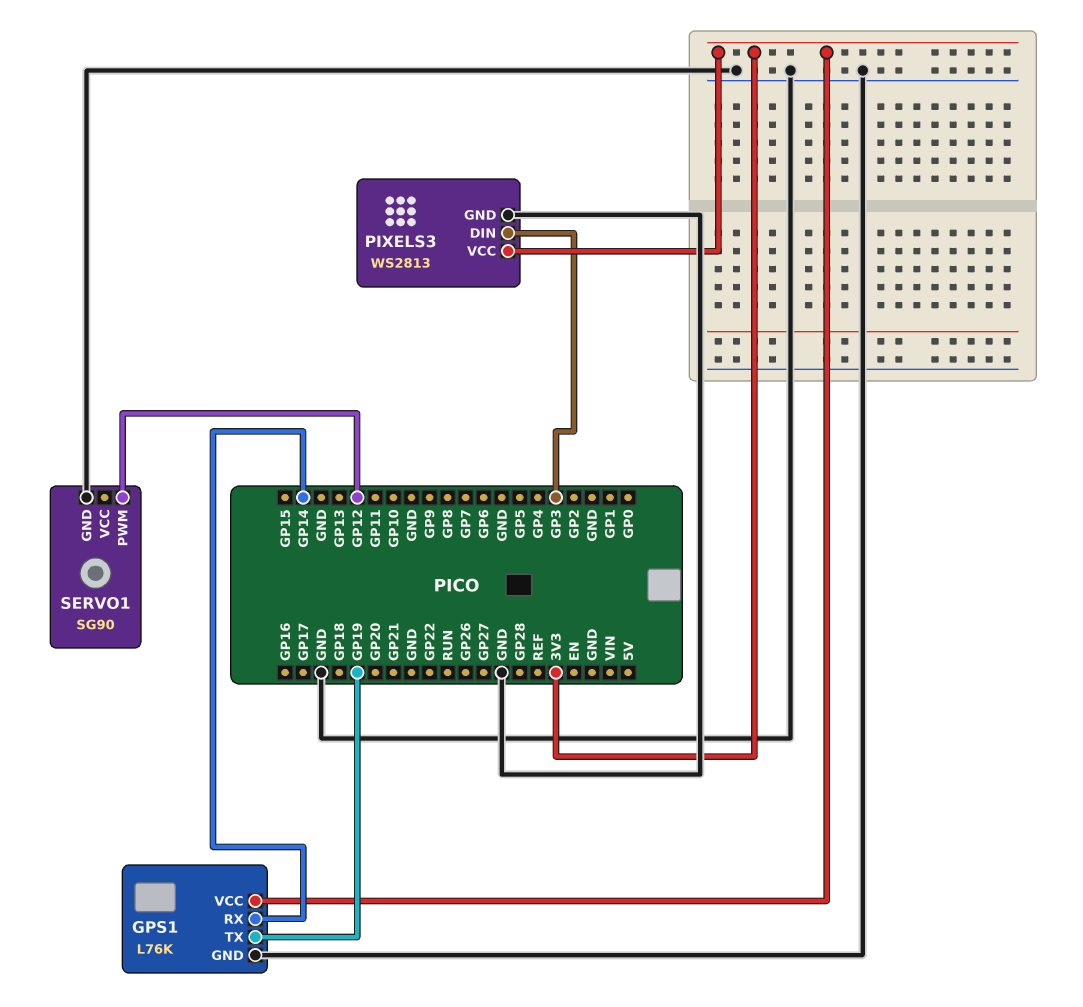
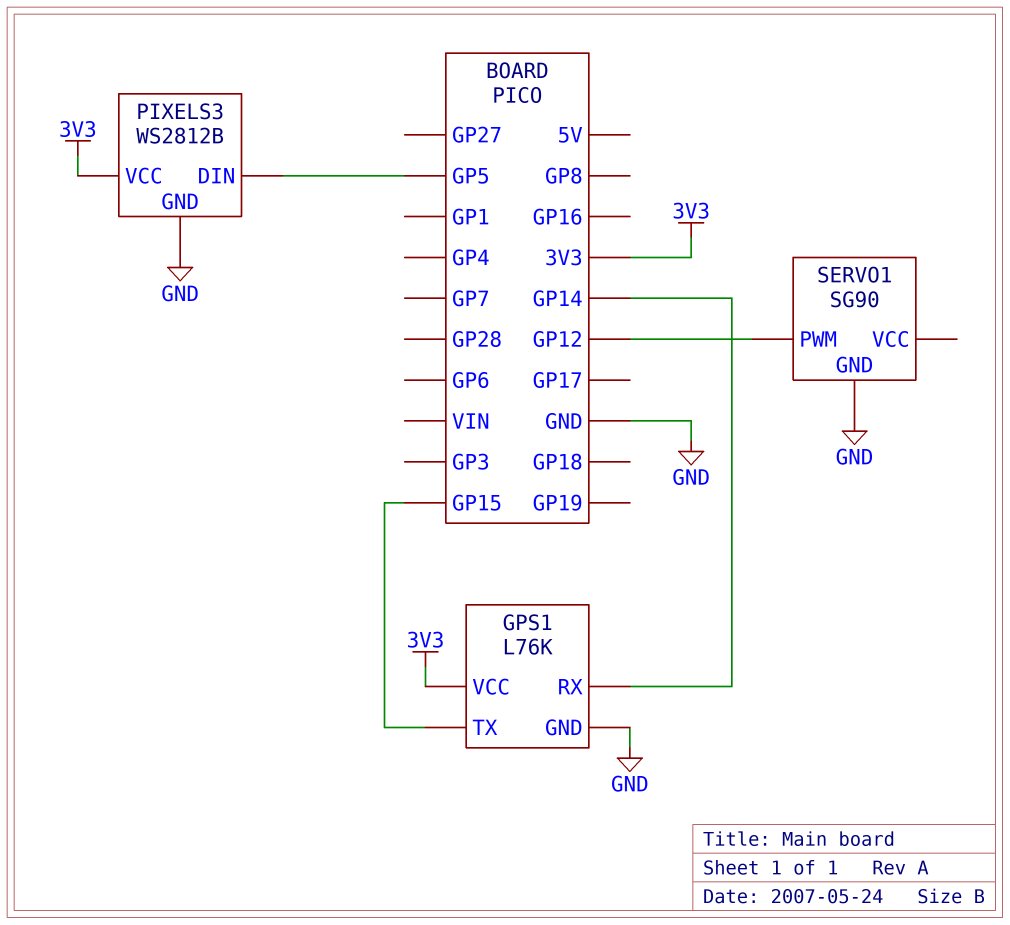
GPS1 pin TX: GP19 -> GP15
PIXELS3: WS2813 -> WS2812B
PIXELS3 pin DIN: GP3 -> GP5

